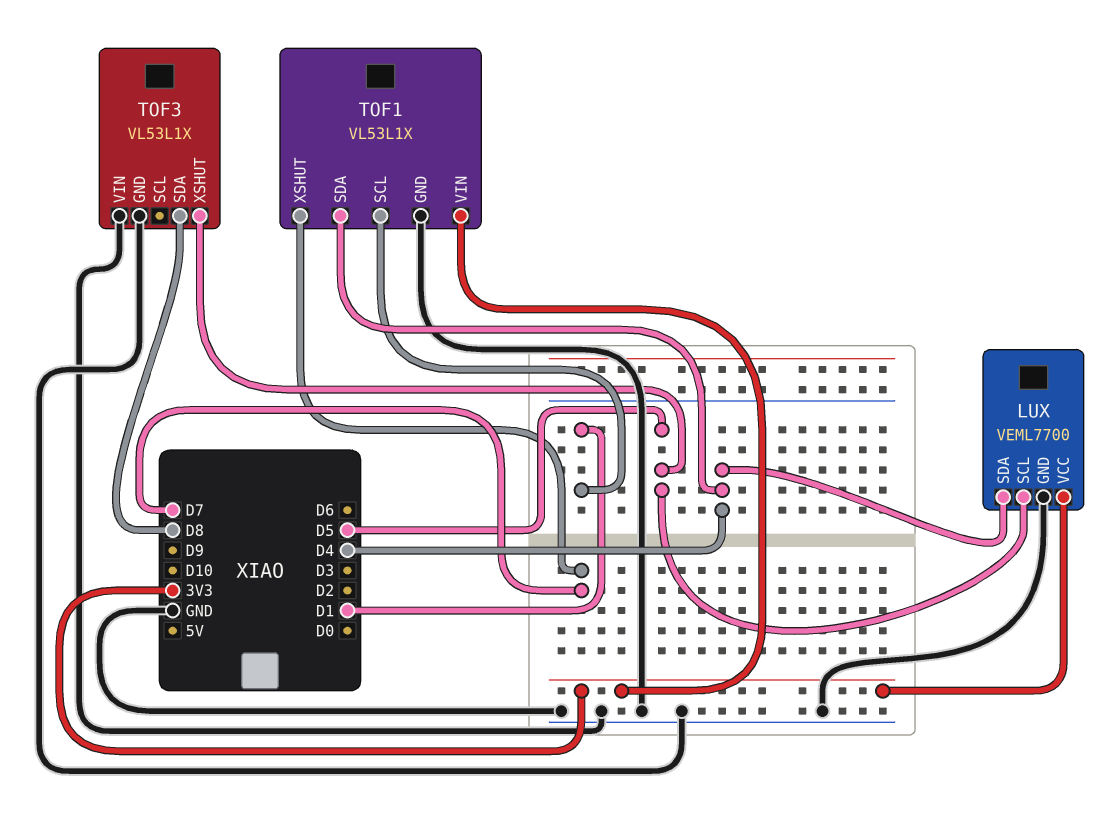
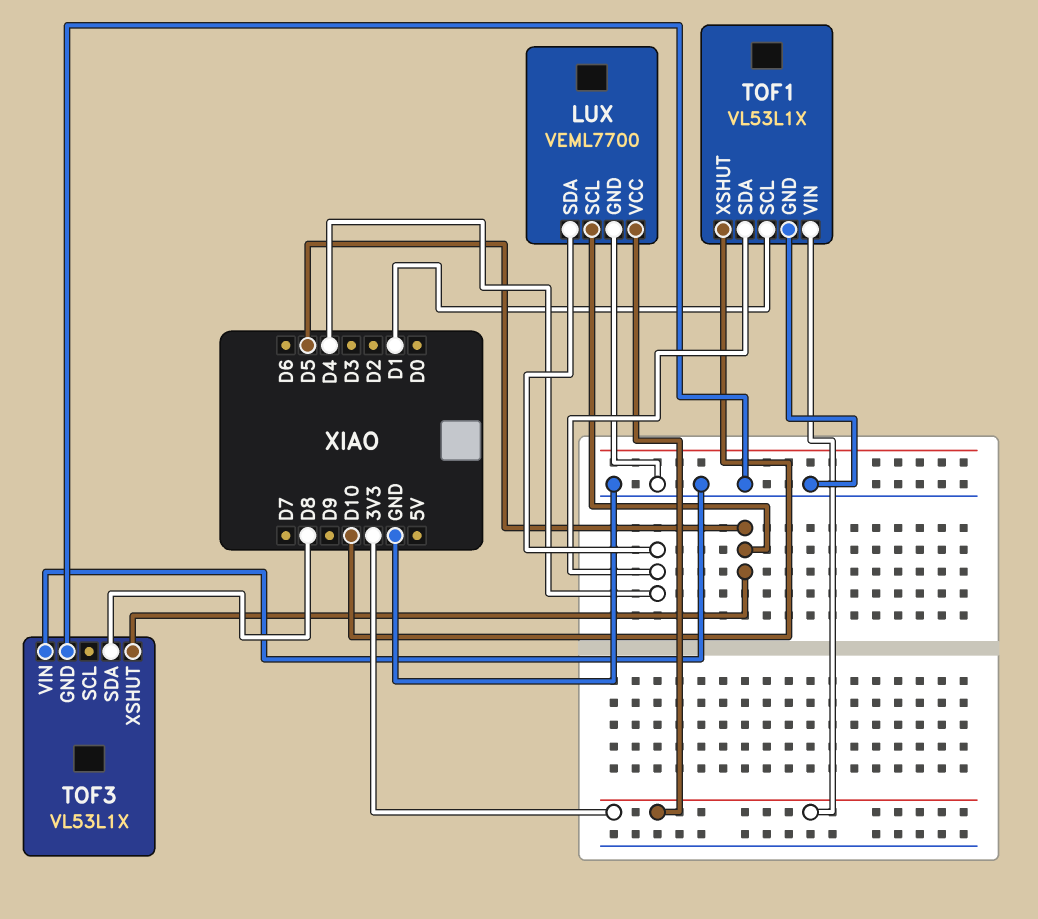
TOF1 pin XSHUT: D7 -> D10

